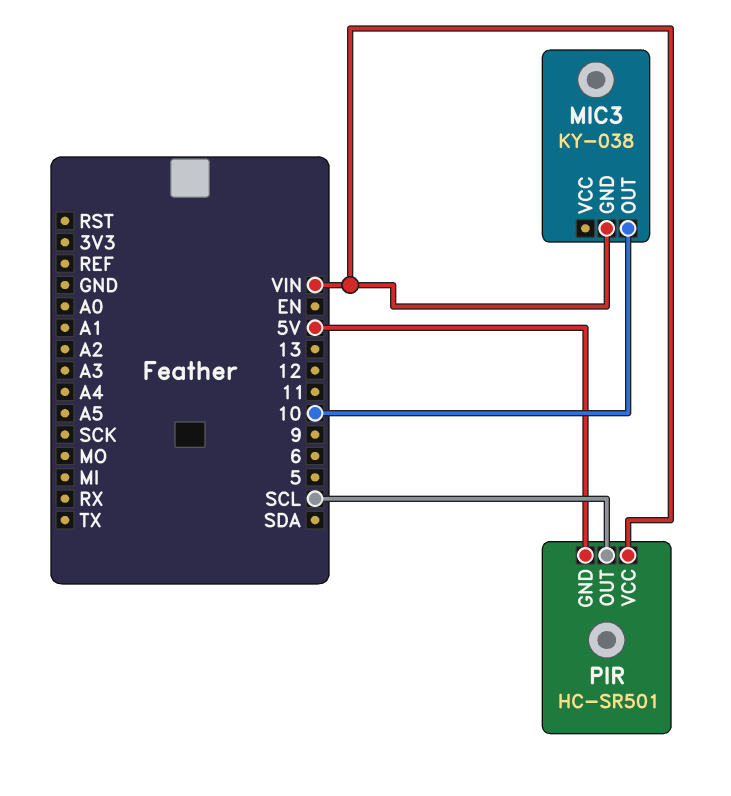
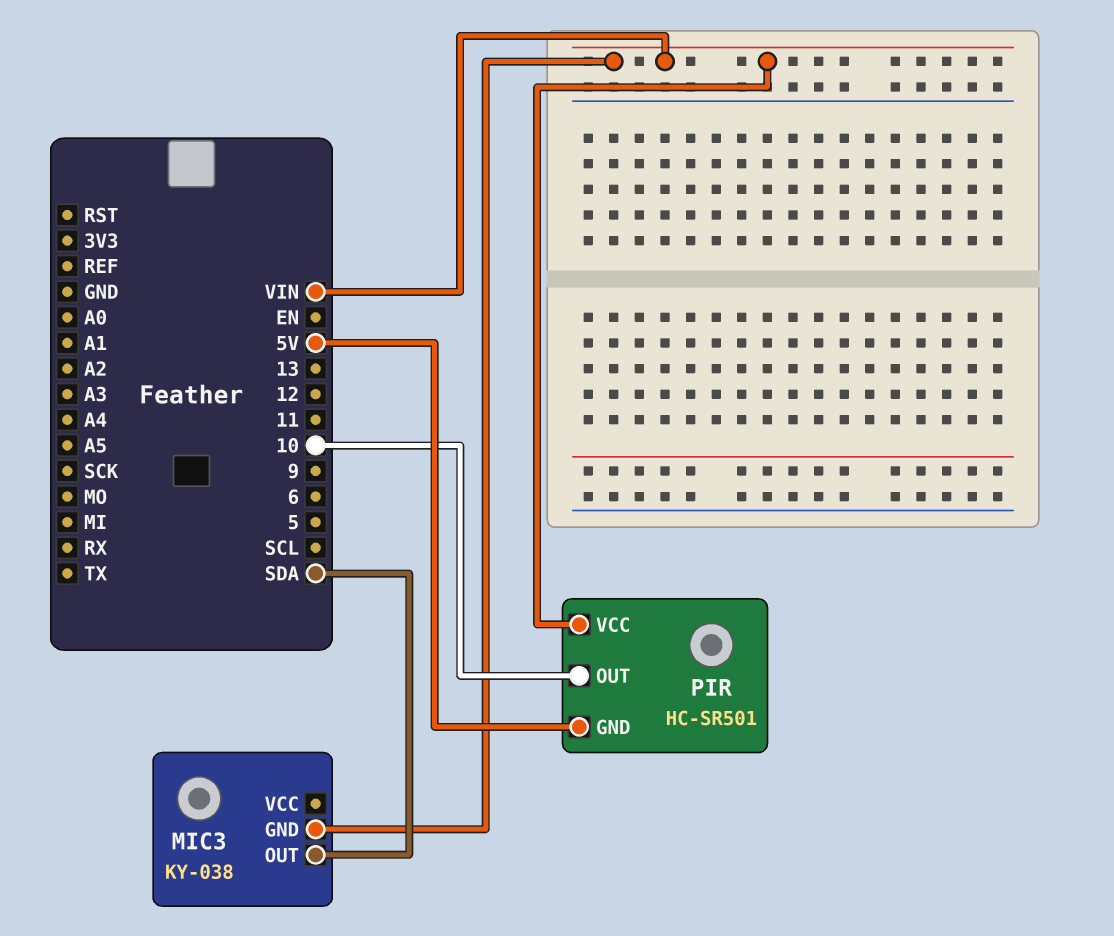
MIC3 pin OUT: 10 -> SDA
PIR pin OUT: SCL -> 10

